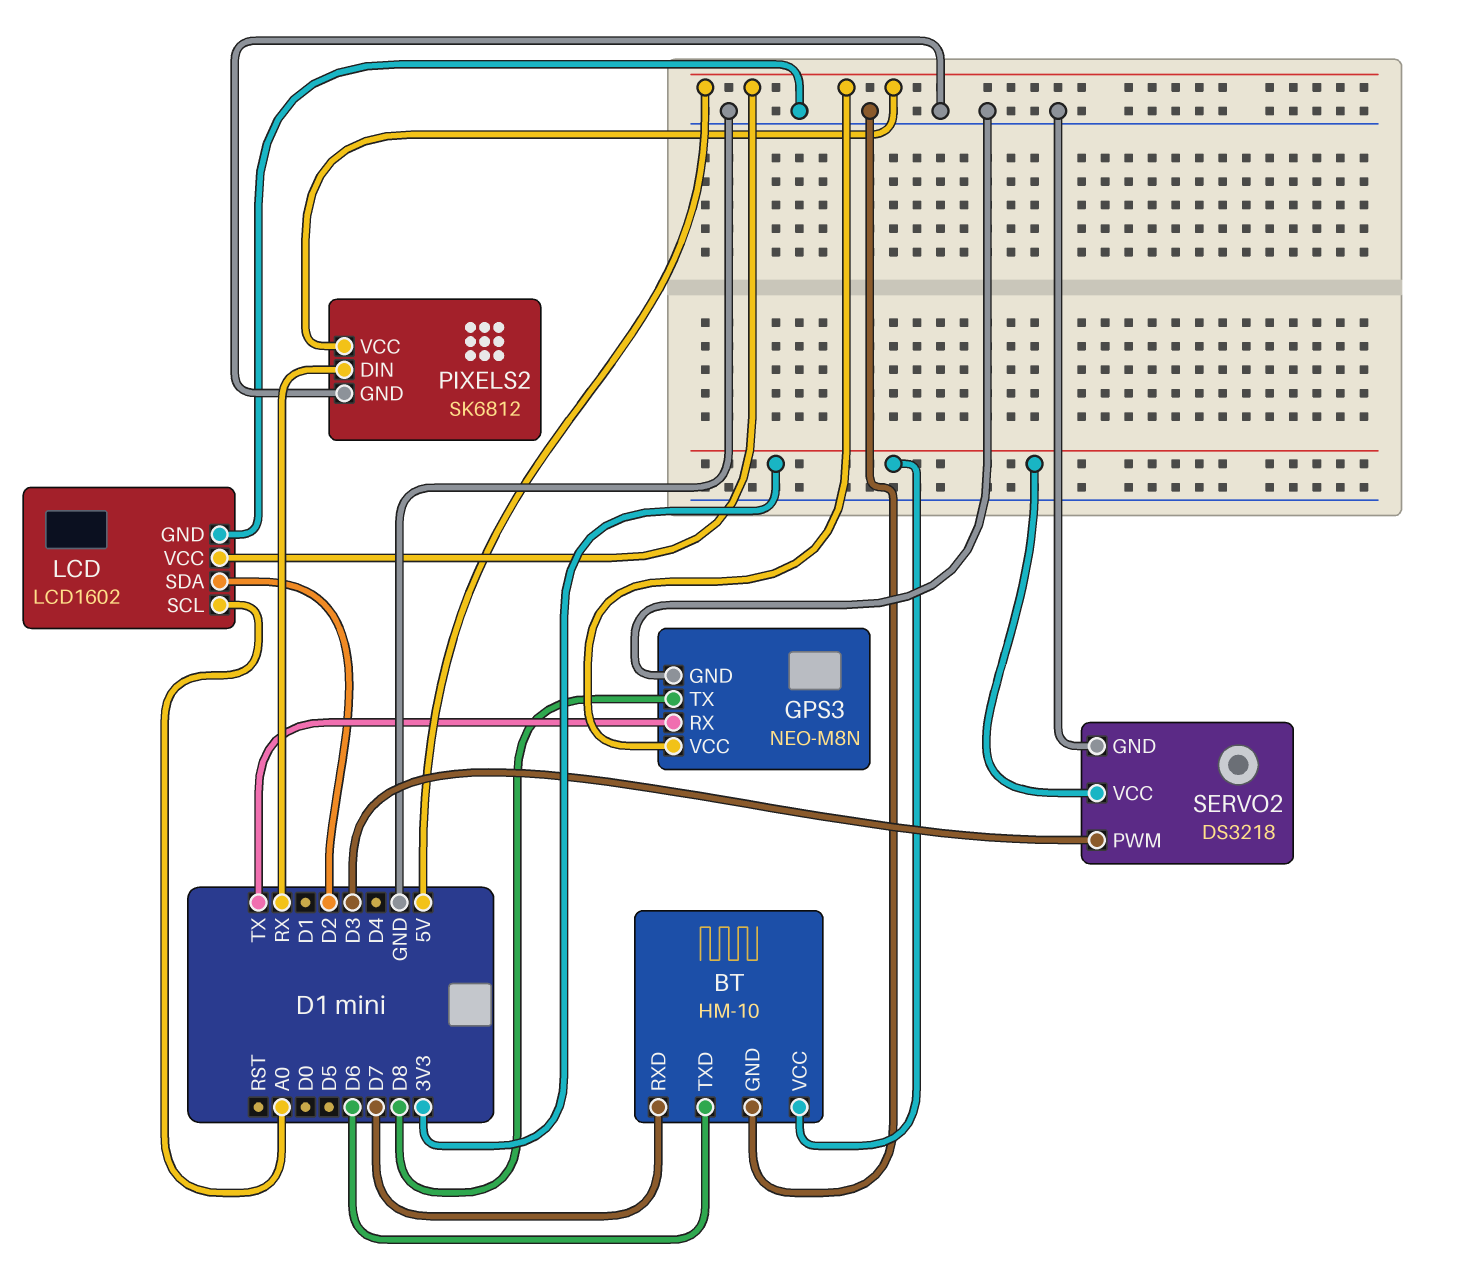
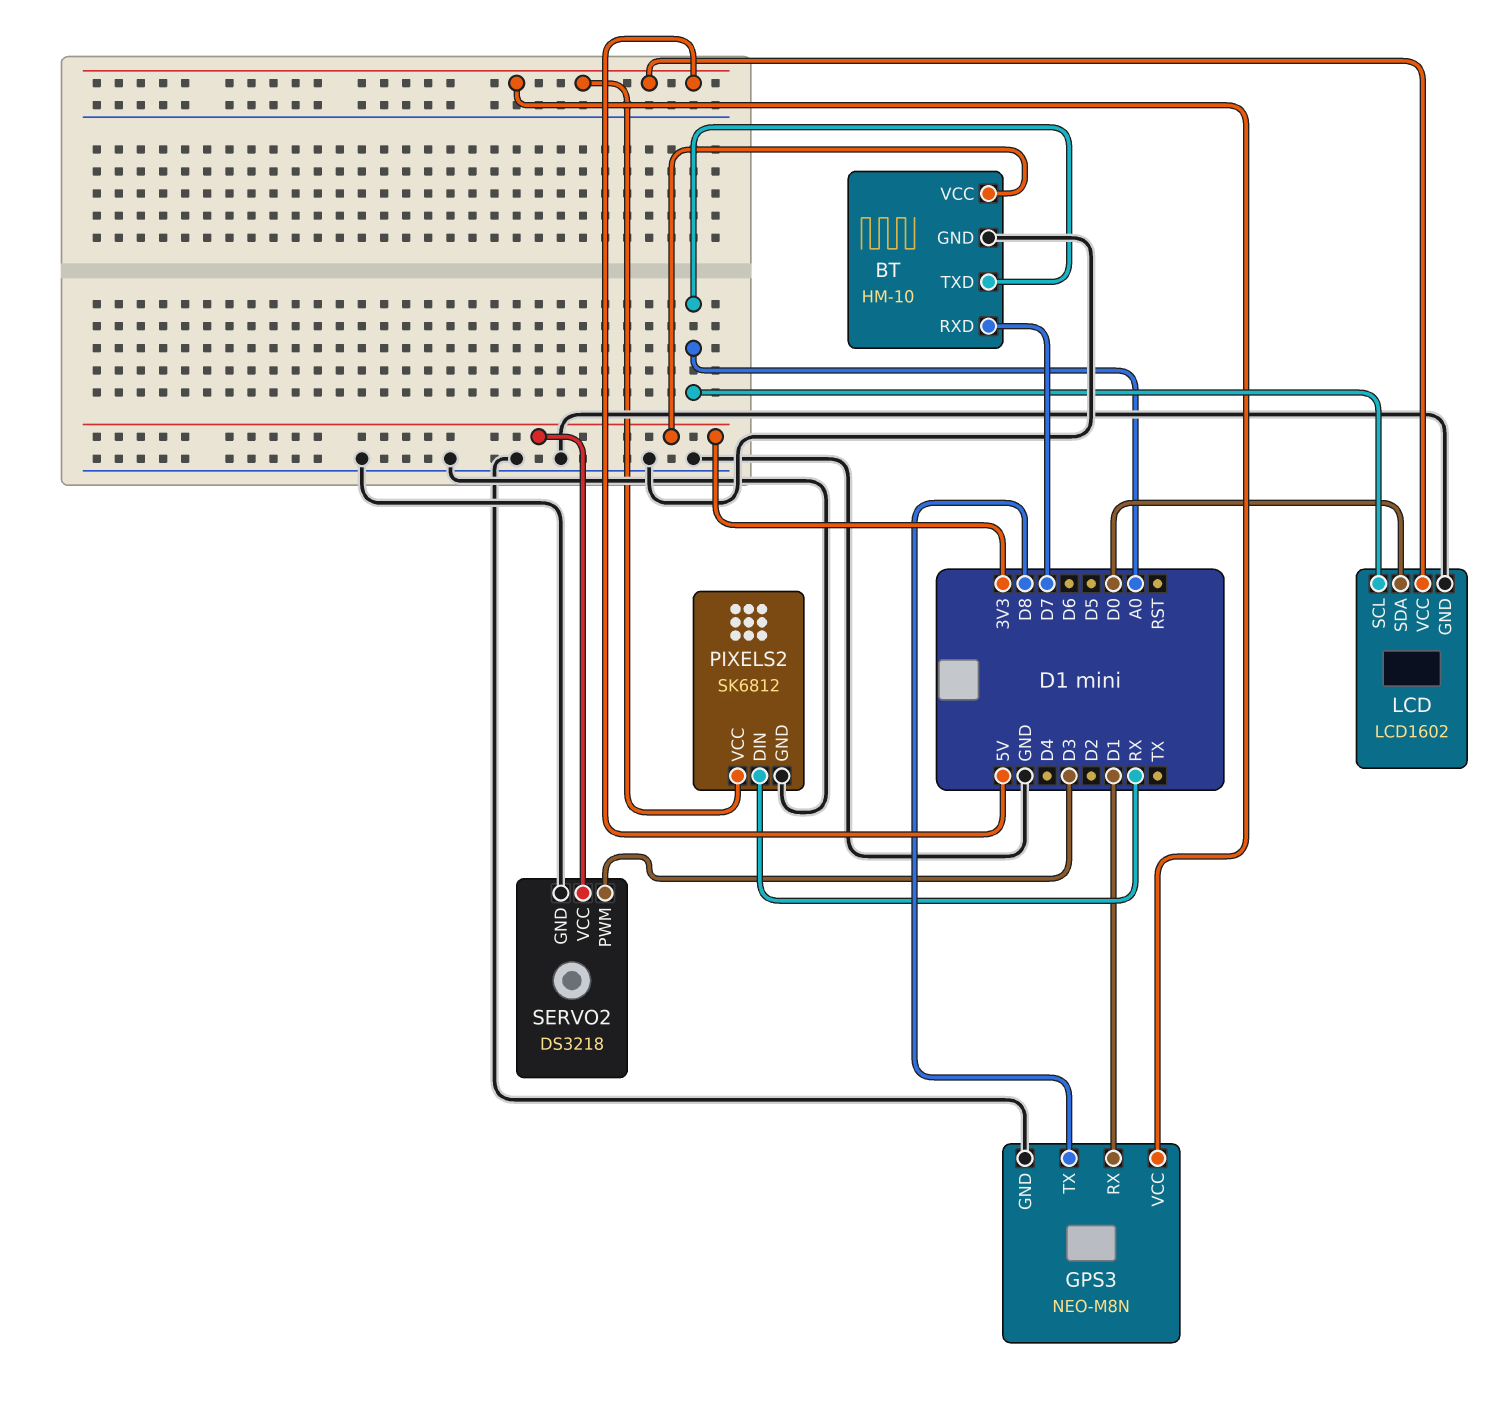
BT pin TXD: D6 -> A0
GPS3 pin RX: TX -> D1
LCD pin SDA: D2 -> D0

